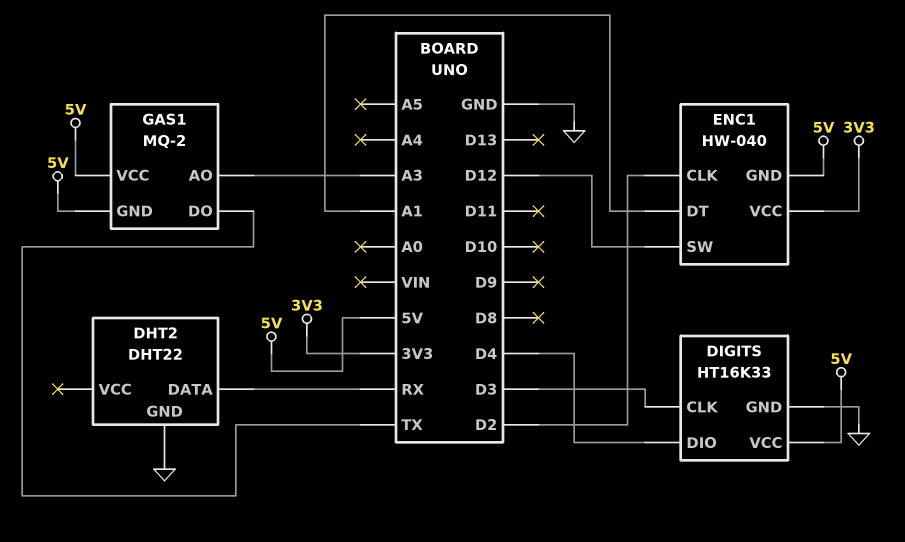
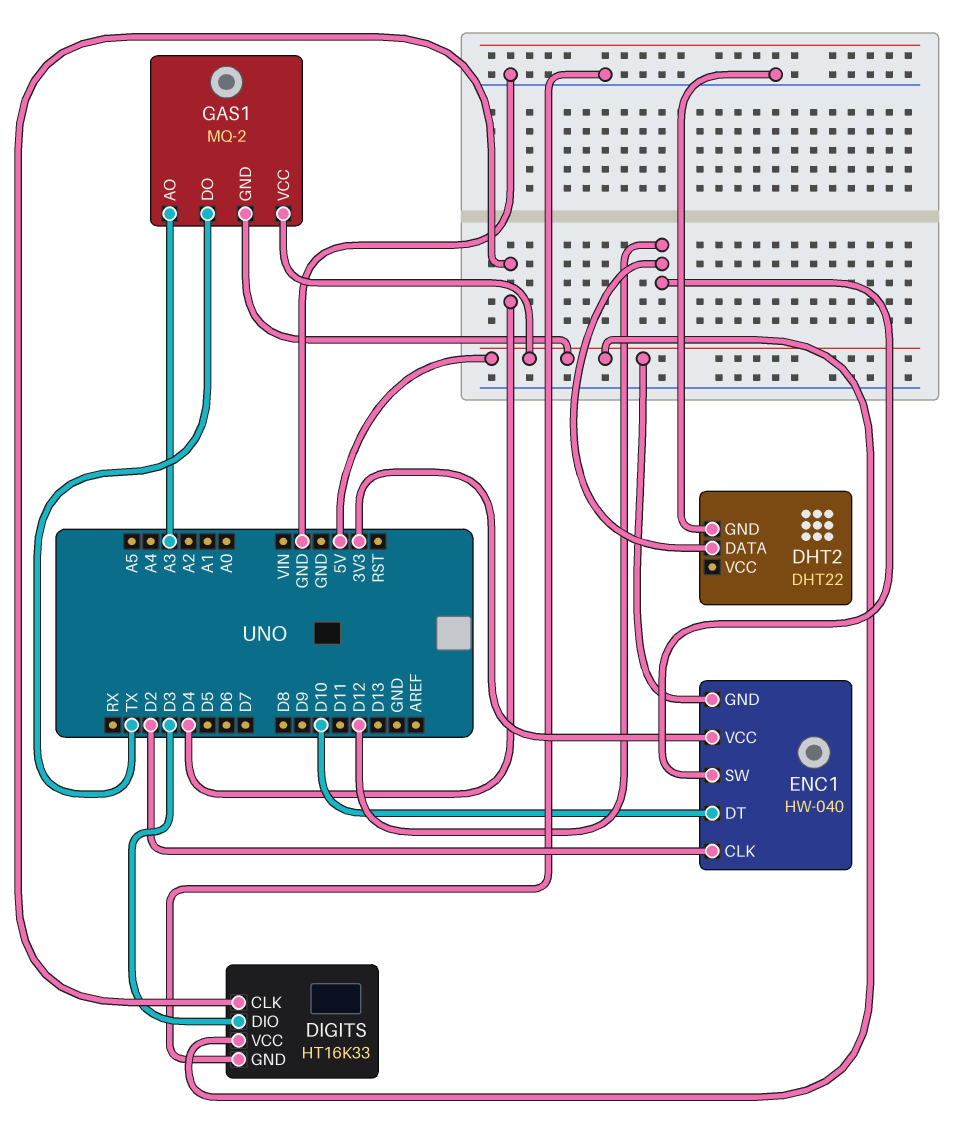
DHT2 pin DATA: RX -> D12
DIGITS pin CLK: D3 -> D4
DIGITS pin DIO: D4 -> D3
ENC1 pin DT: A1 -> D10

